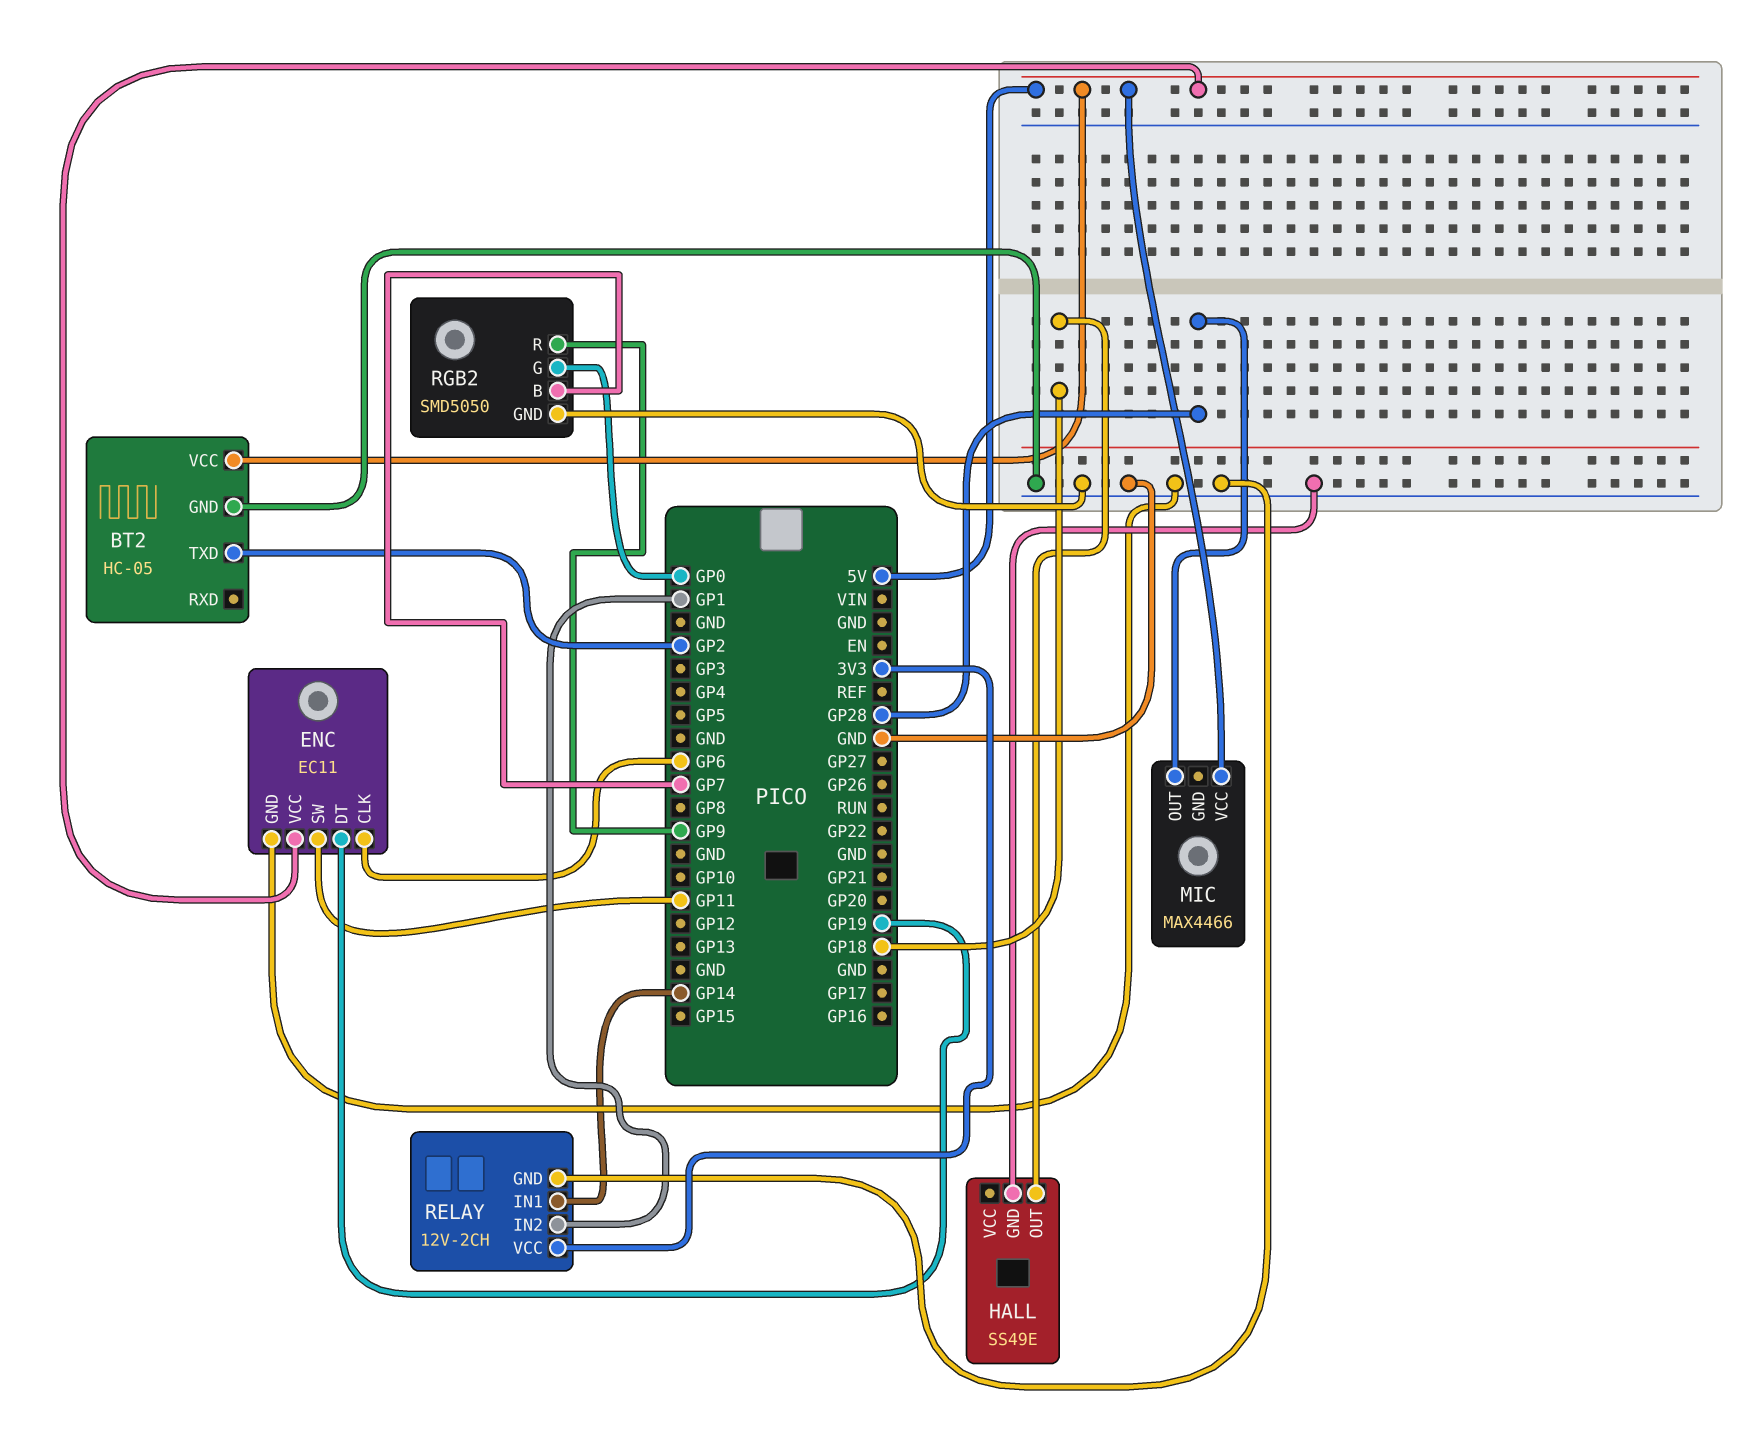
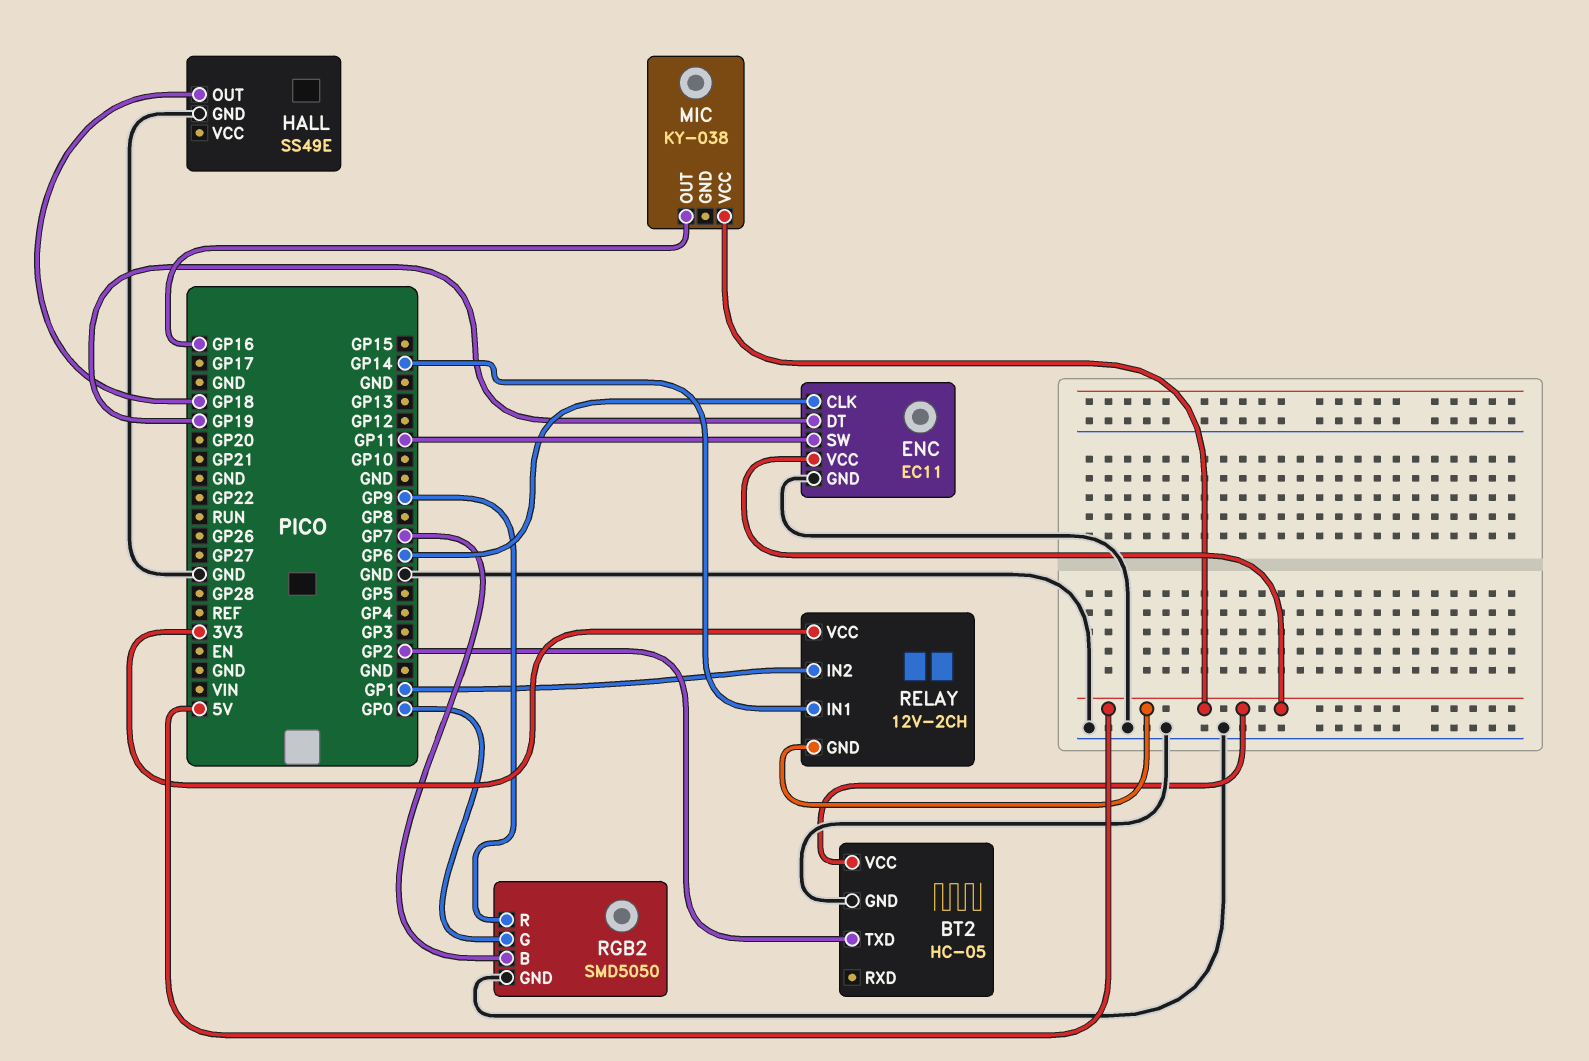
MIC: MAX4466 -> KY-038
MIC pin OUT: GP28 -> GP16
RELAY pin GND: GND -> 5V

